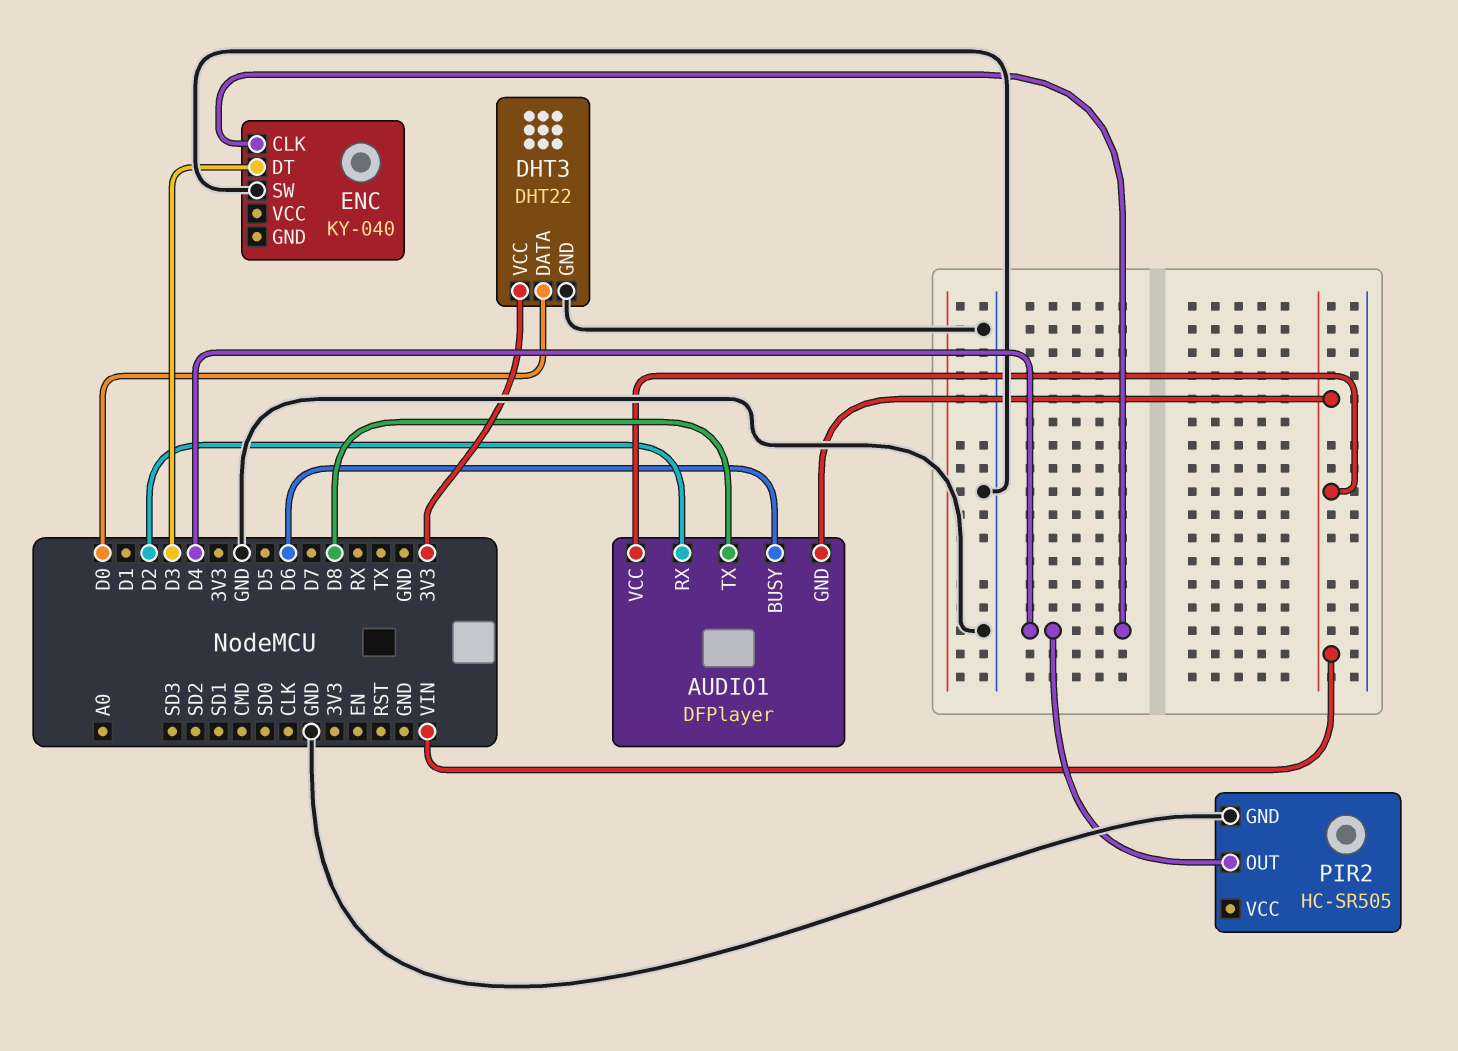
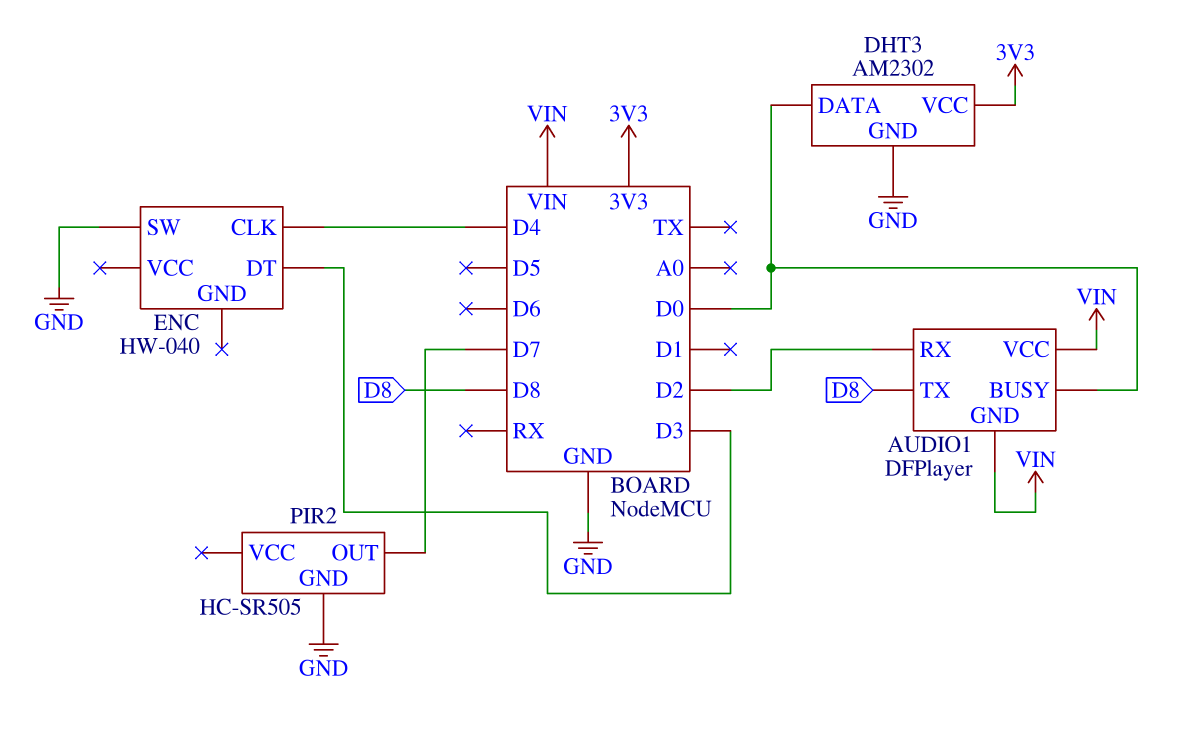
AUDIO1 pin BUSY: D6 -> D0
DHT3: DHT22 -> AM2302
ENC: KY-040 -> HW-040
PIR2 pin OUT: D4 -> D7

